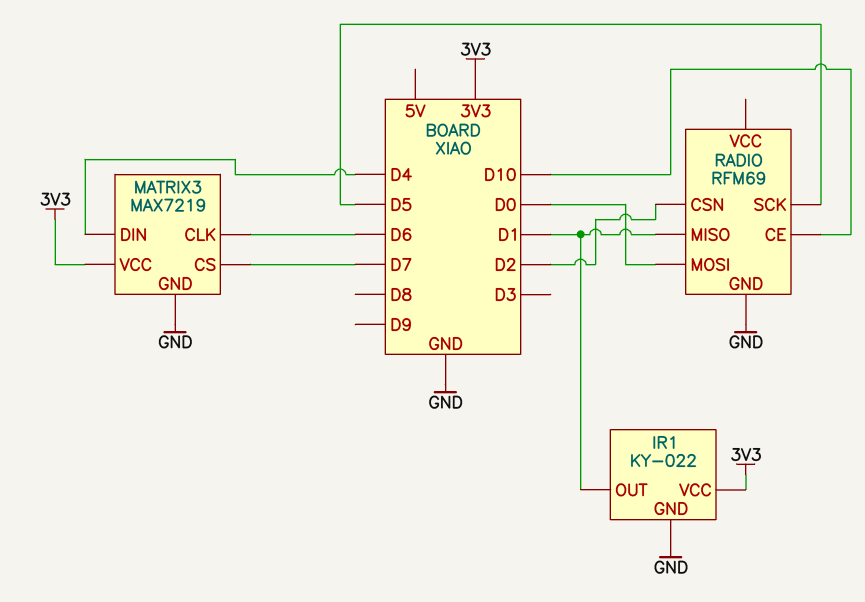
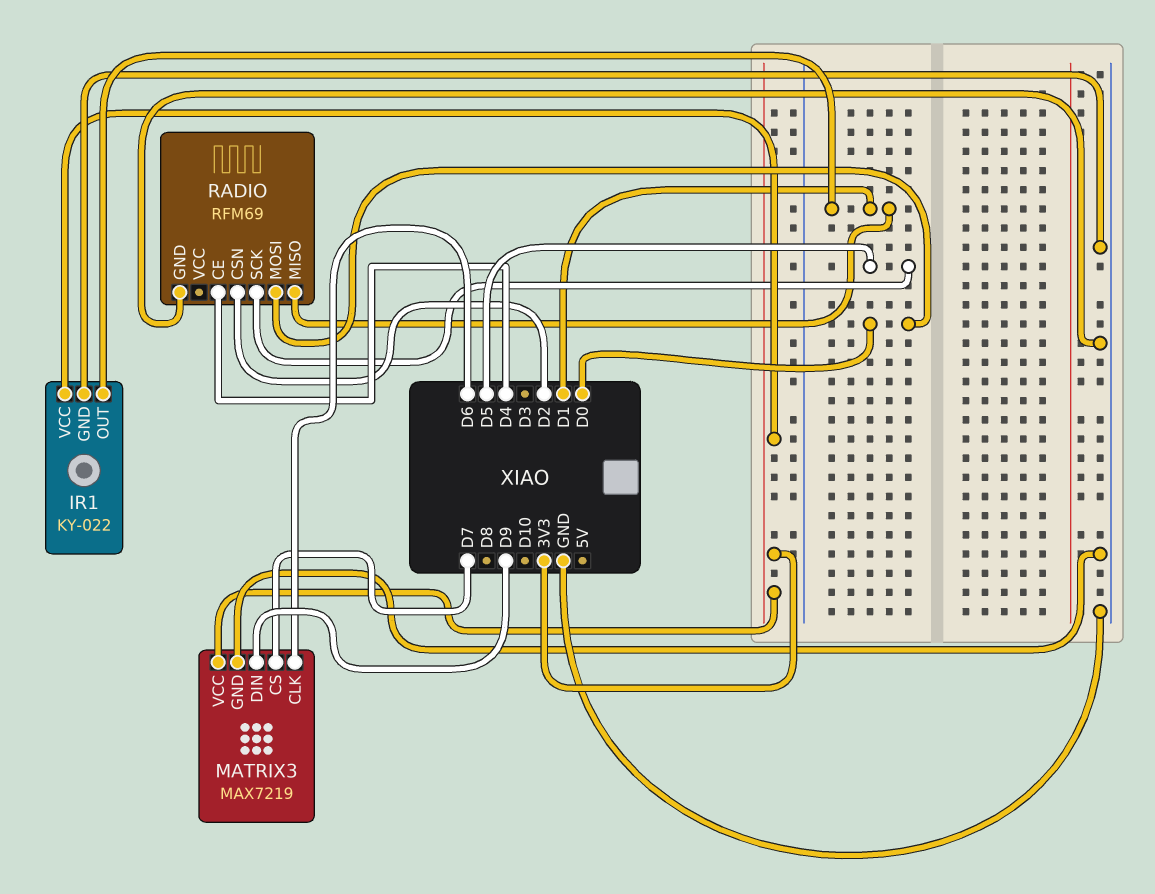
MATRIX3 pin DIN: D4 -> D9
RADIO pin CE: D10 -> D4

